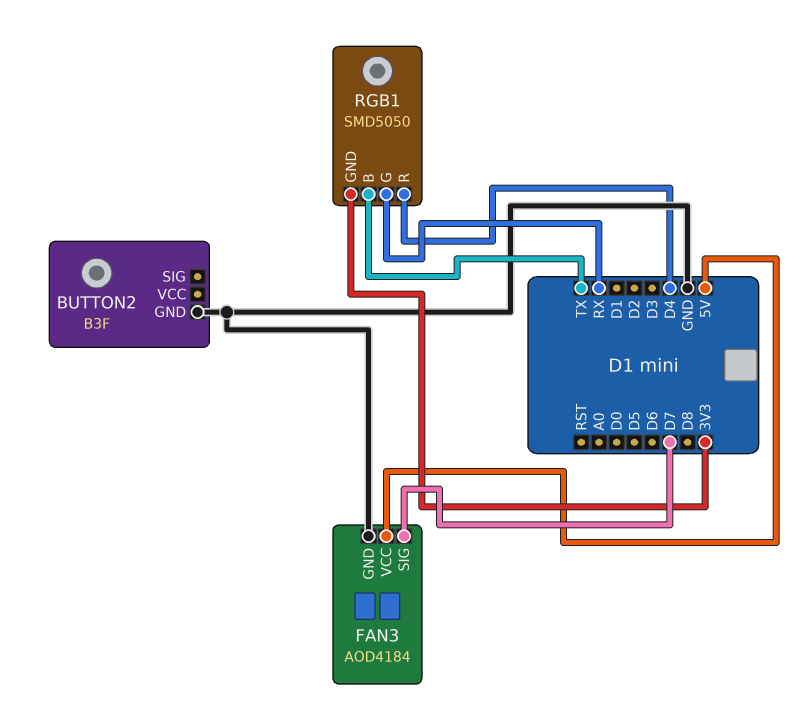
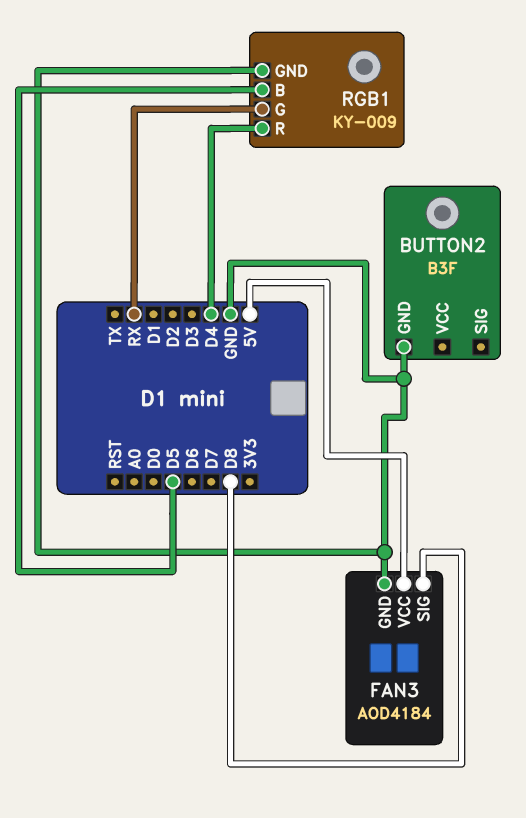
FAN3 pin SIG: D7 -> D8
RGB1: SMD5050 -> KY-009
RGB1 pin B: TX -> D5
RGB1 pin GND: 3V3 -> GND

